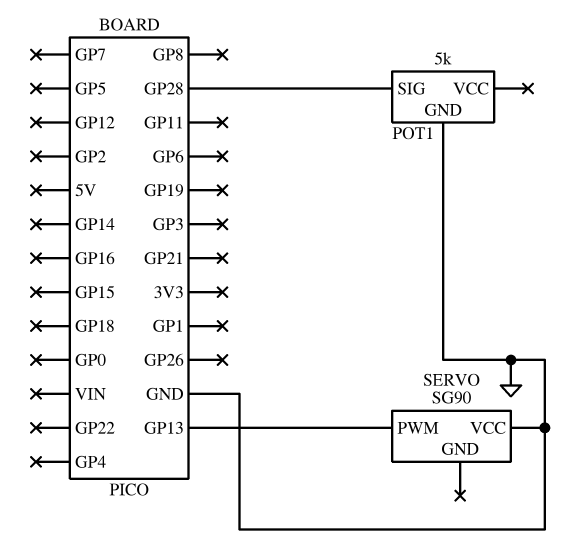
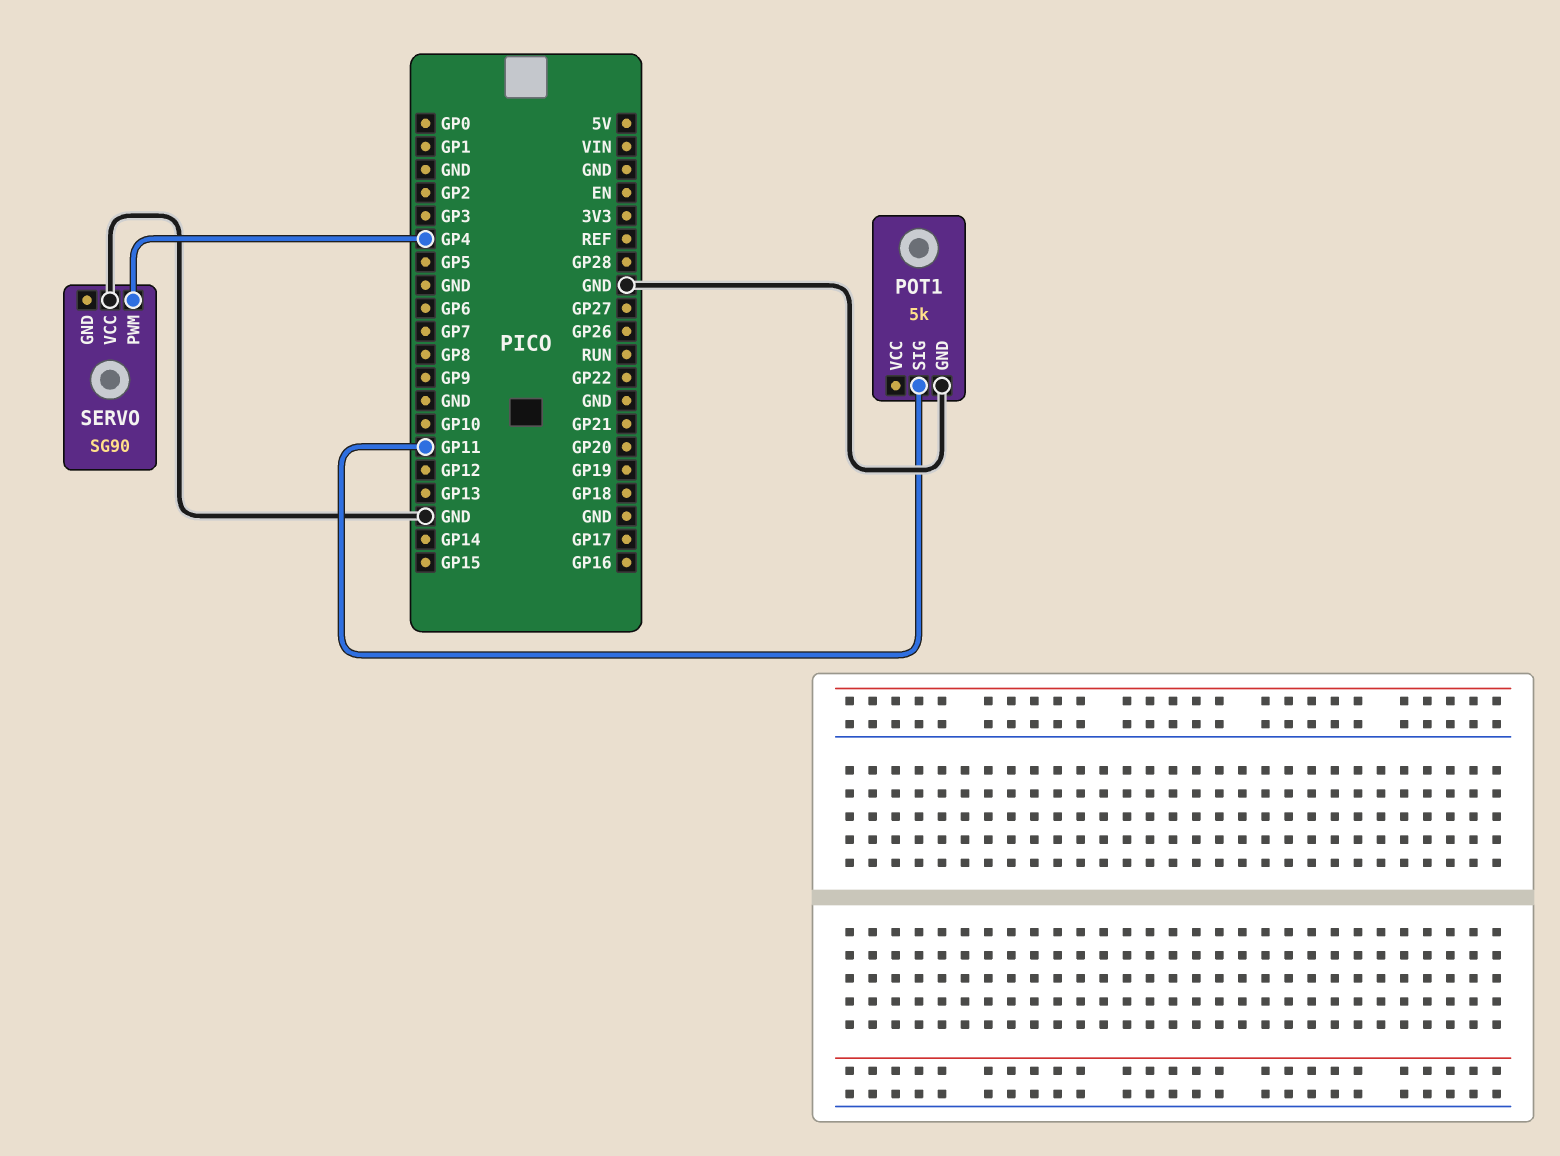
POT1 pin SIG: GP28 -> GP11
SERVO pin PWM: GP13 -> GP4

